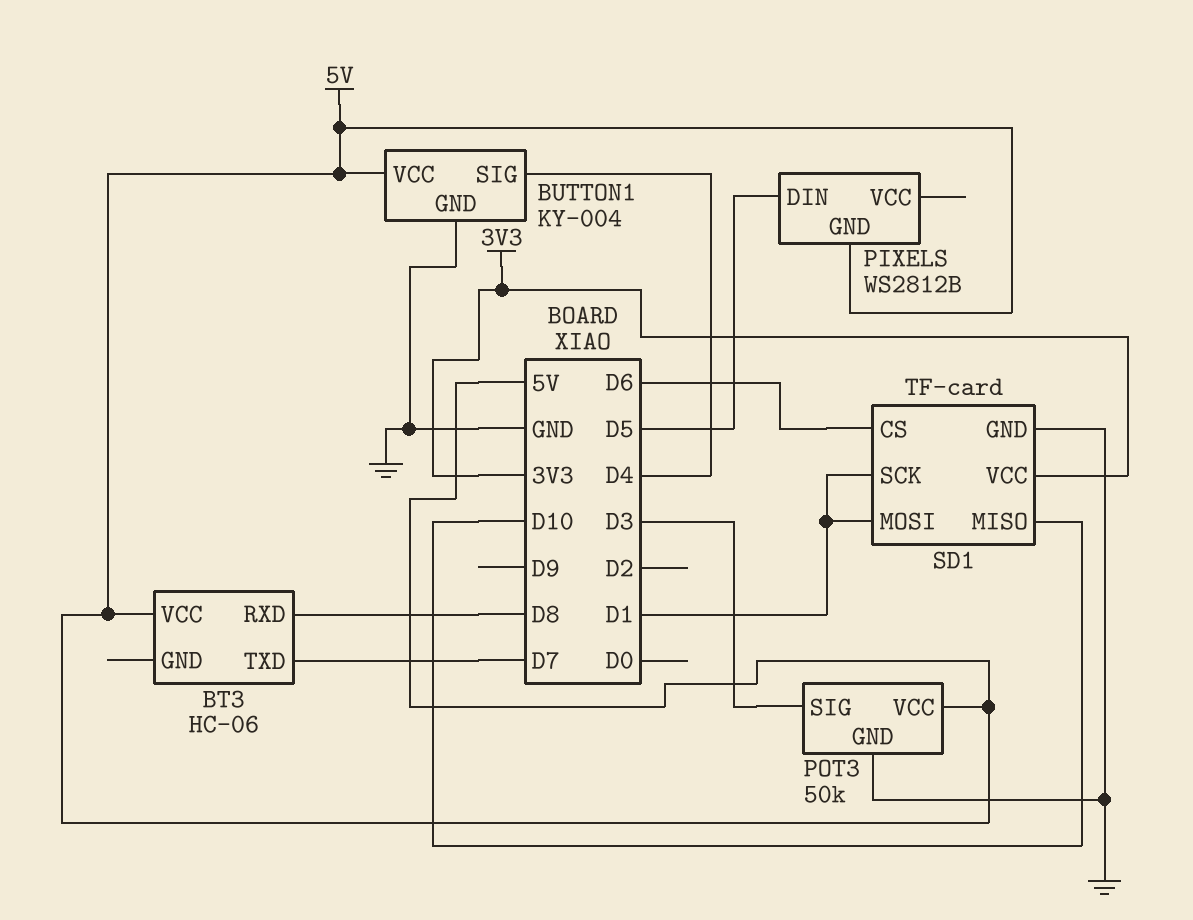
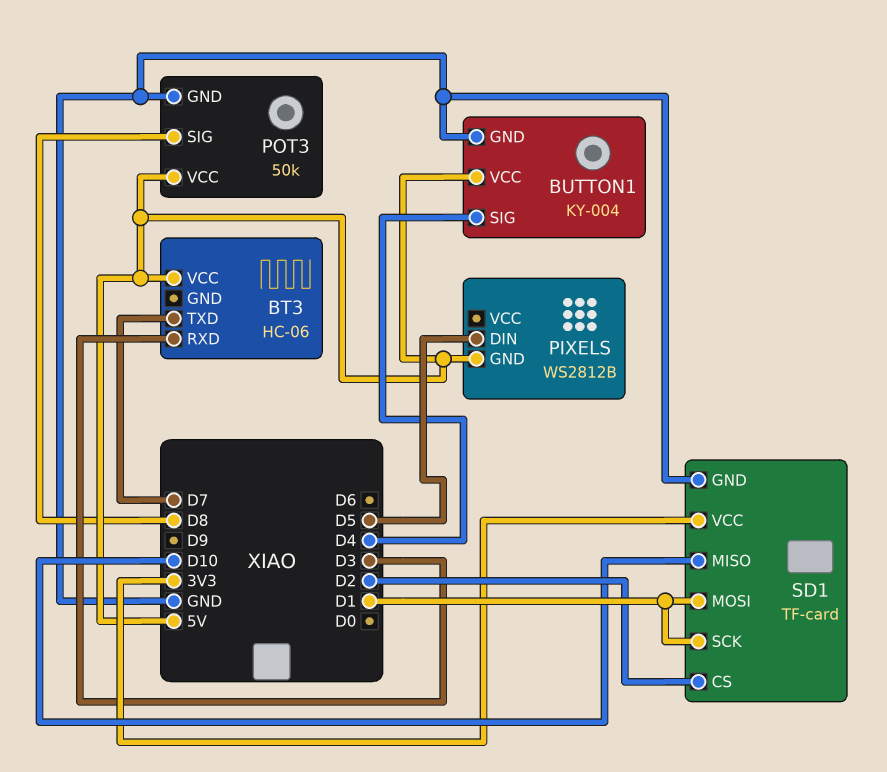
BT3 pin RXD: D8 -> D3
POT3 pin SIG: D3 -> D8
SD1 pin CS: D6 -> D2

